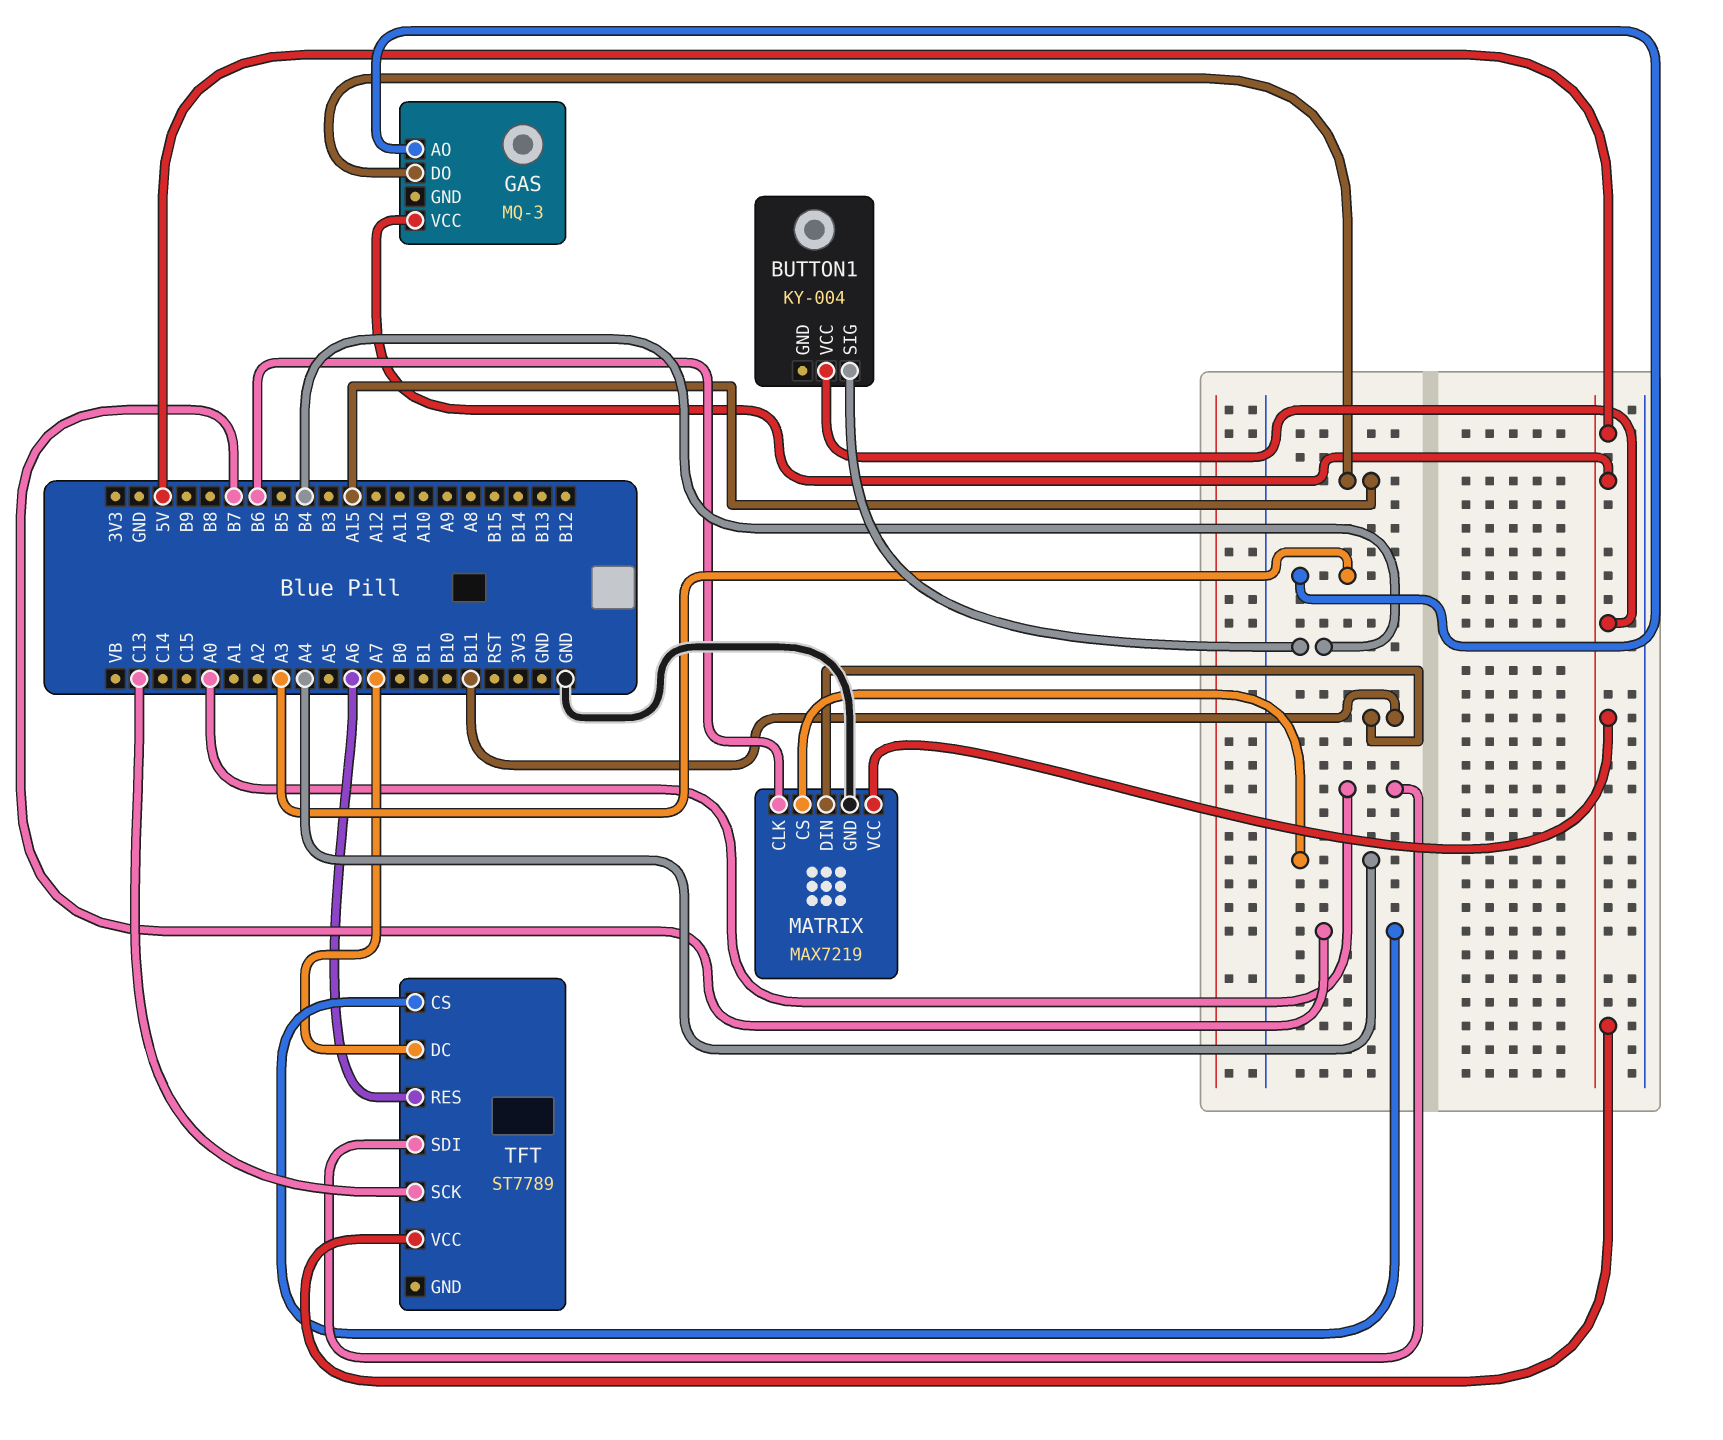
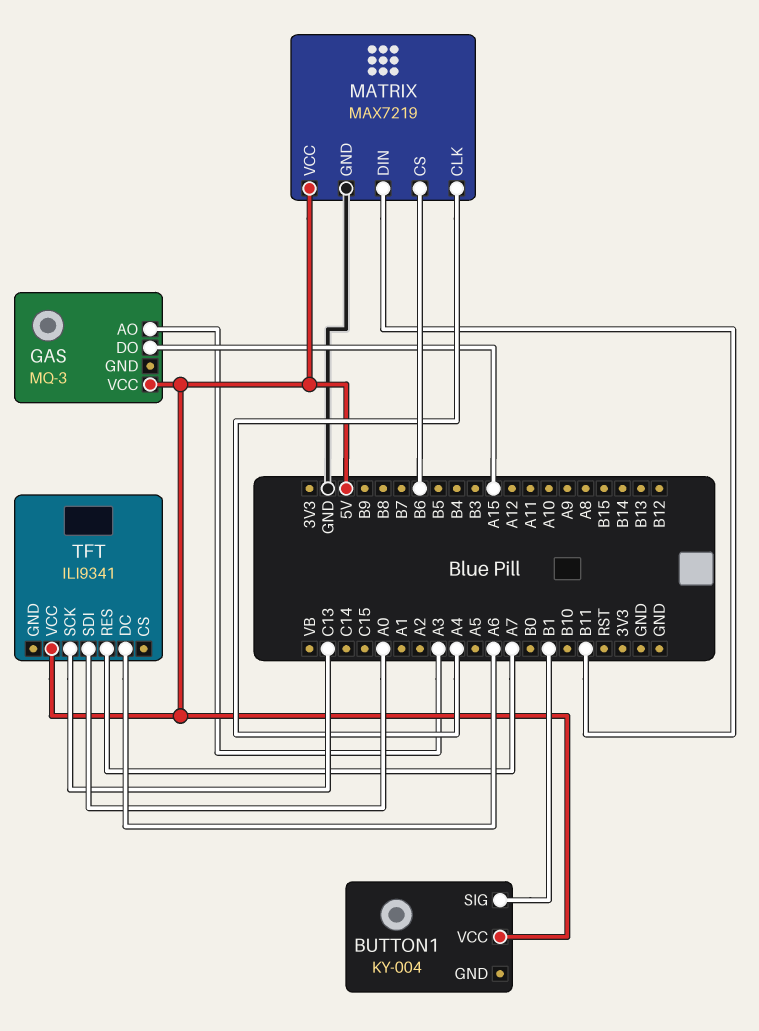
BUTTON1 pin SIG: B4 -> B1
MATRIX pin CLK: B6 -> A4
MATRIX pin CS: A4 -> B6
TFT: ST7789 -> ILI9341
TFT pin CS: B7 -> none
TFT pin DC: A7 -> A6
TFT pin RES: A6 -> A7

